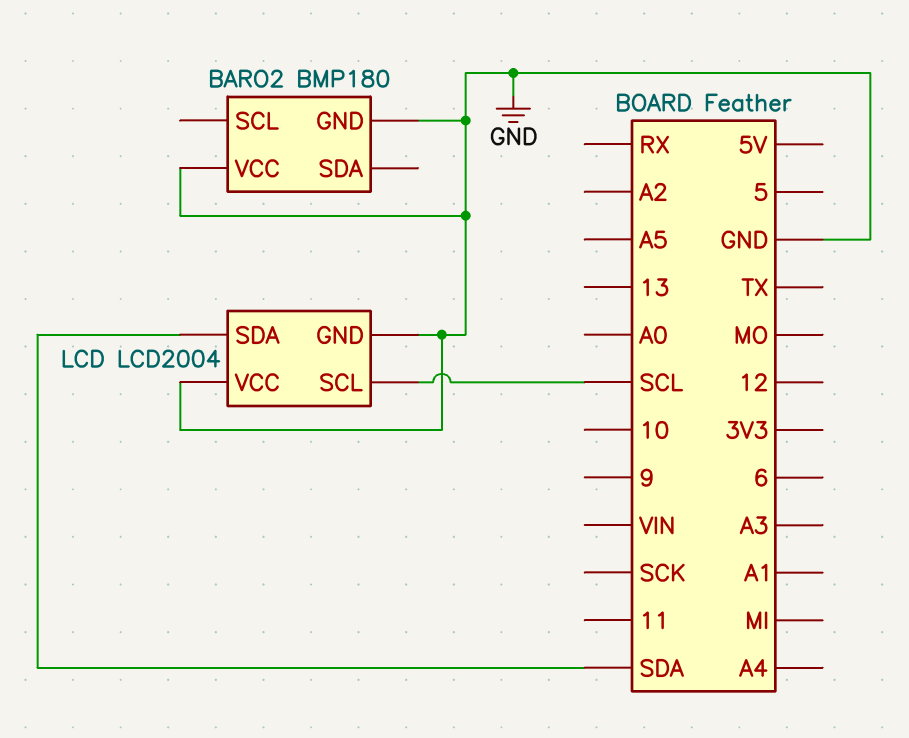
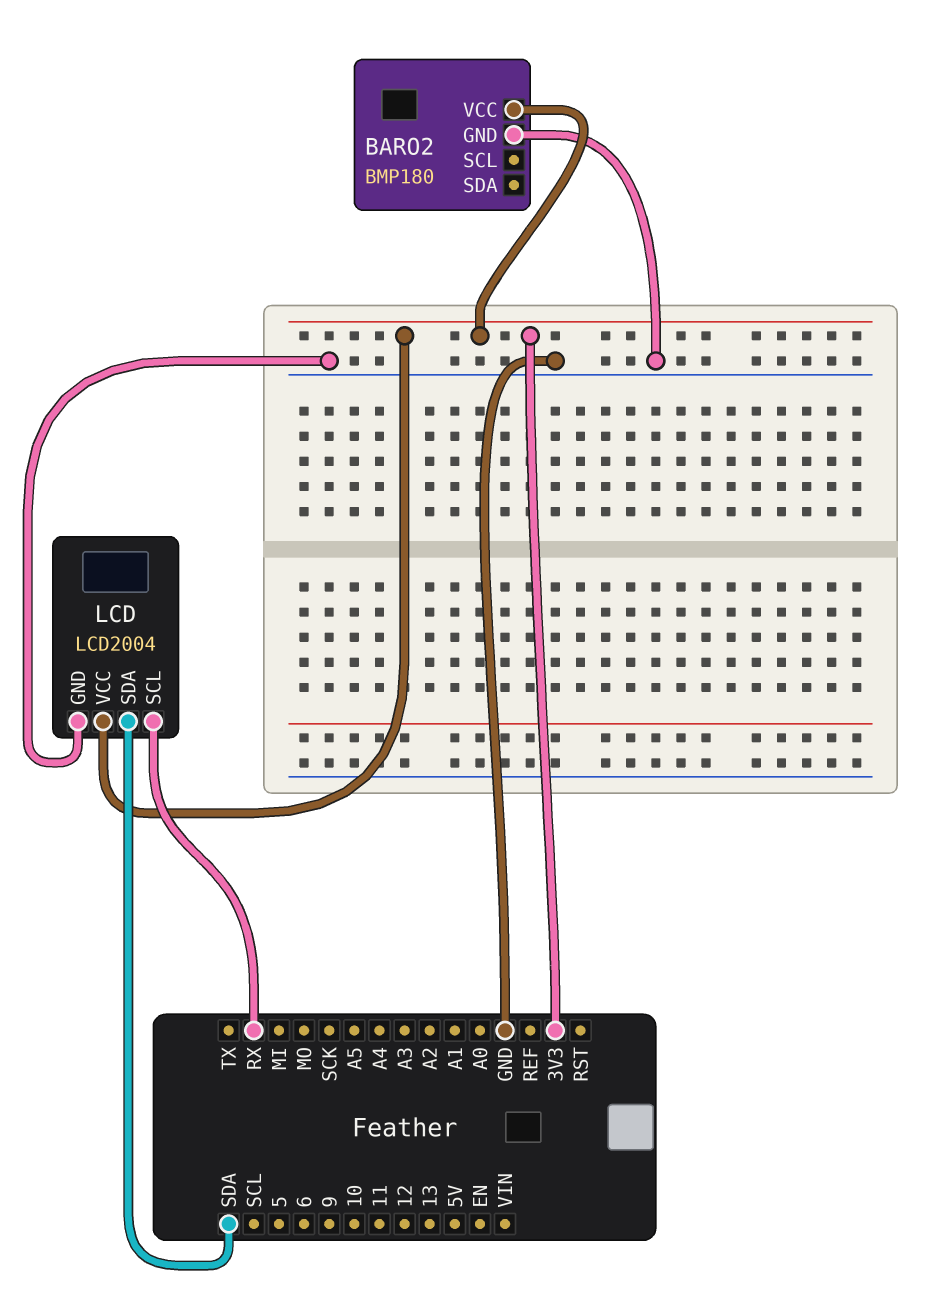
BARO2 pin VCC: GND -> 3V3
LCD pin SCL: SCL -> RX
LCD pin VCC: GND -> 3V3

